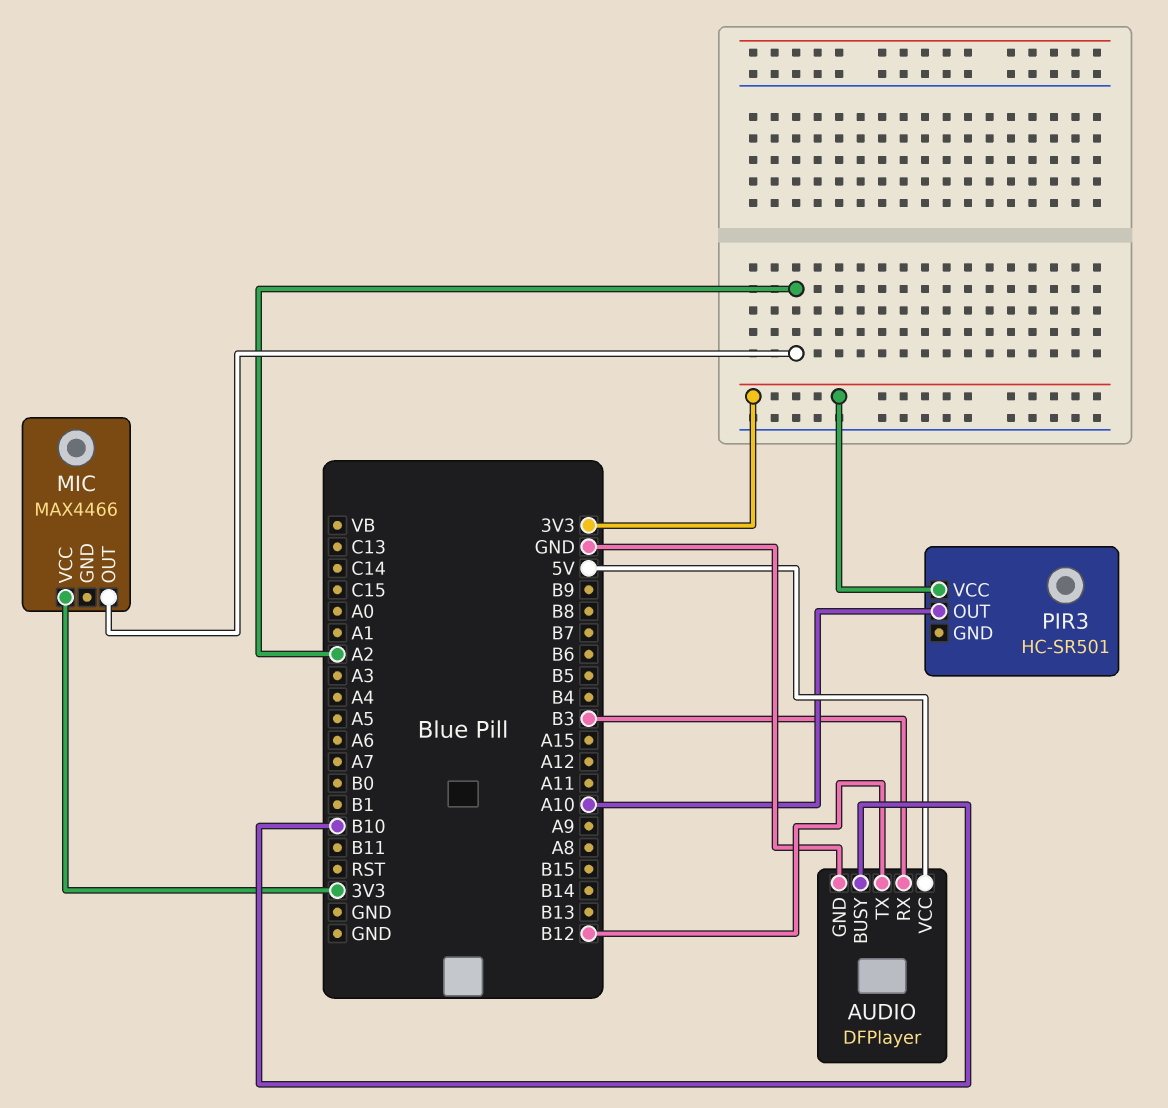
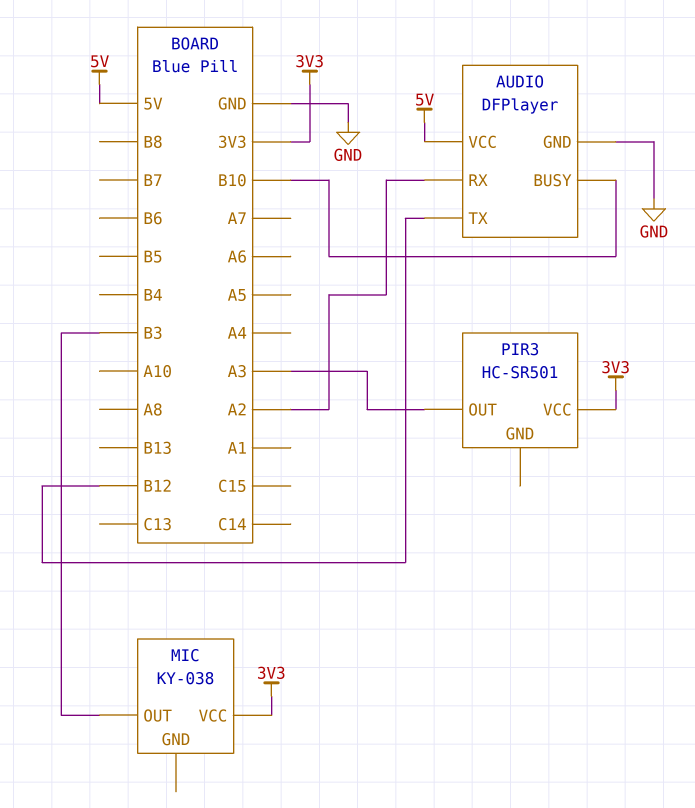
AUDIO pin RX: B3 -> A2
MIC: MAX4466 -> KY-038
MIC pin OUT: A2 -> B3
PIR3 pin OUT: A10 -> A3

